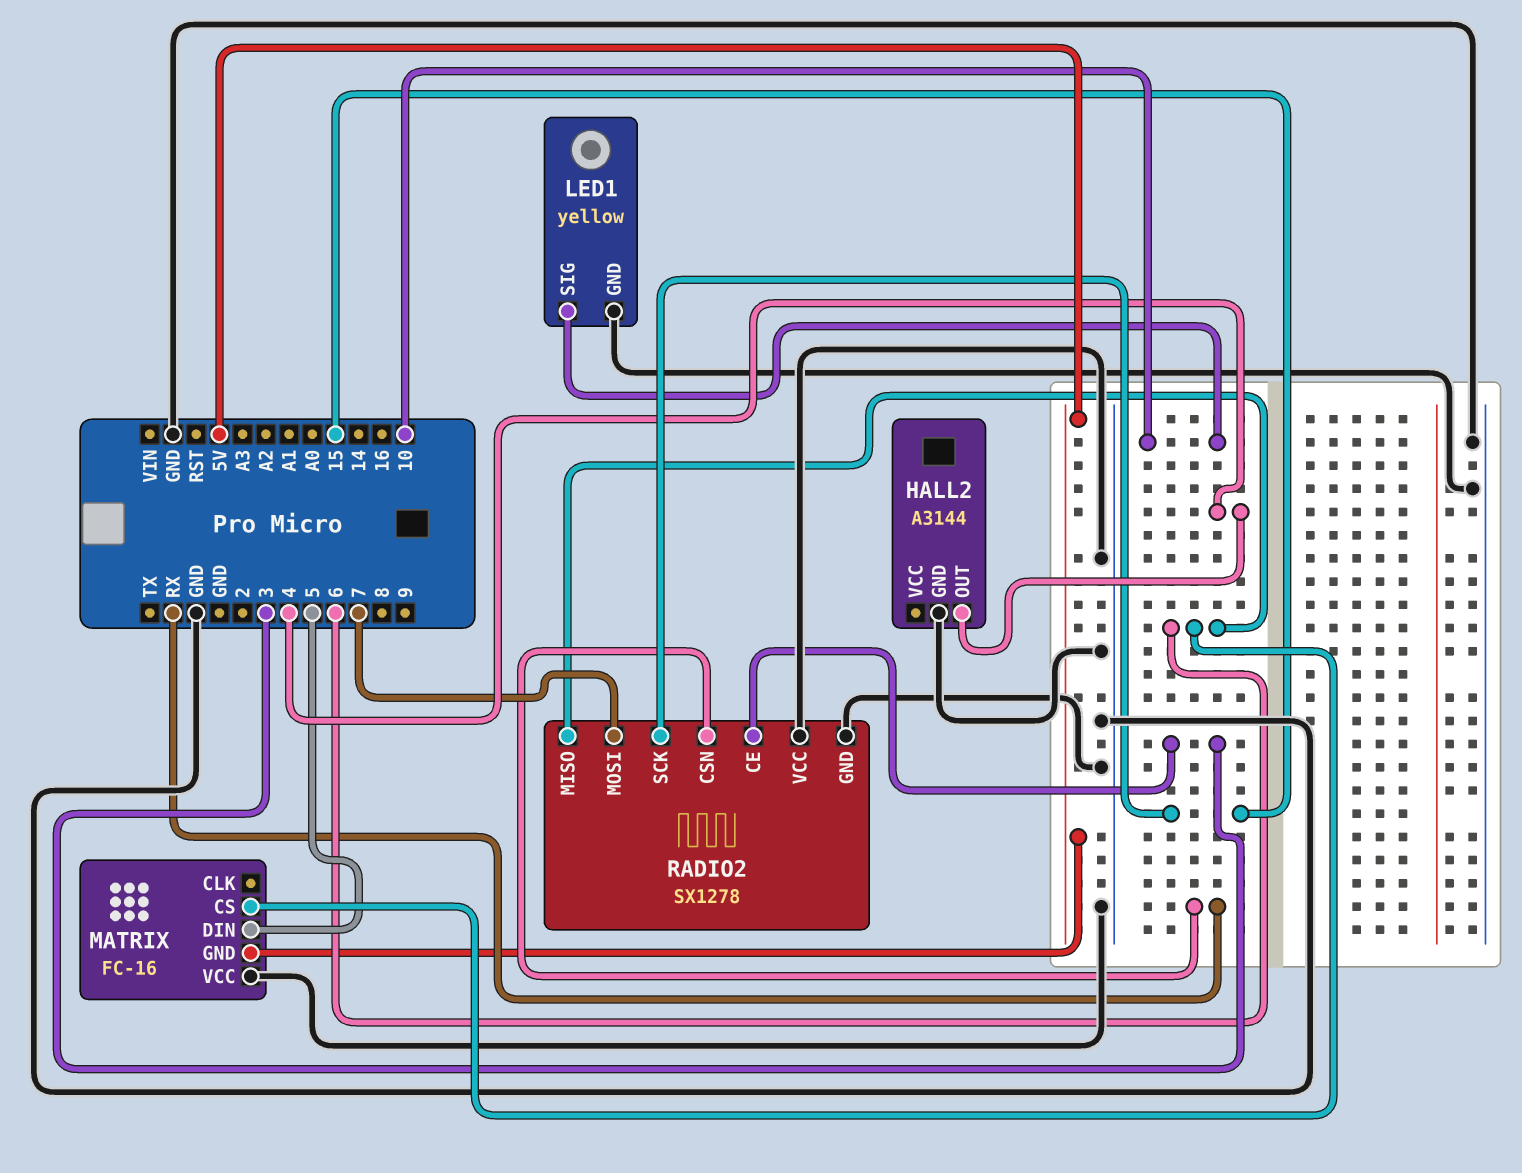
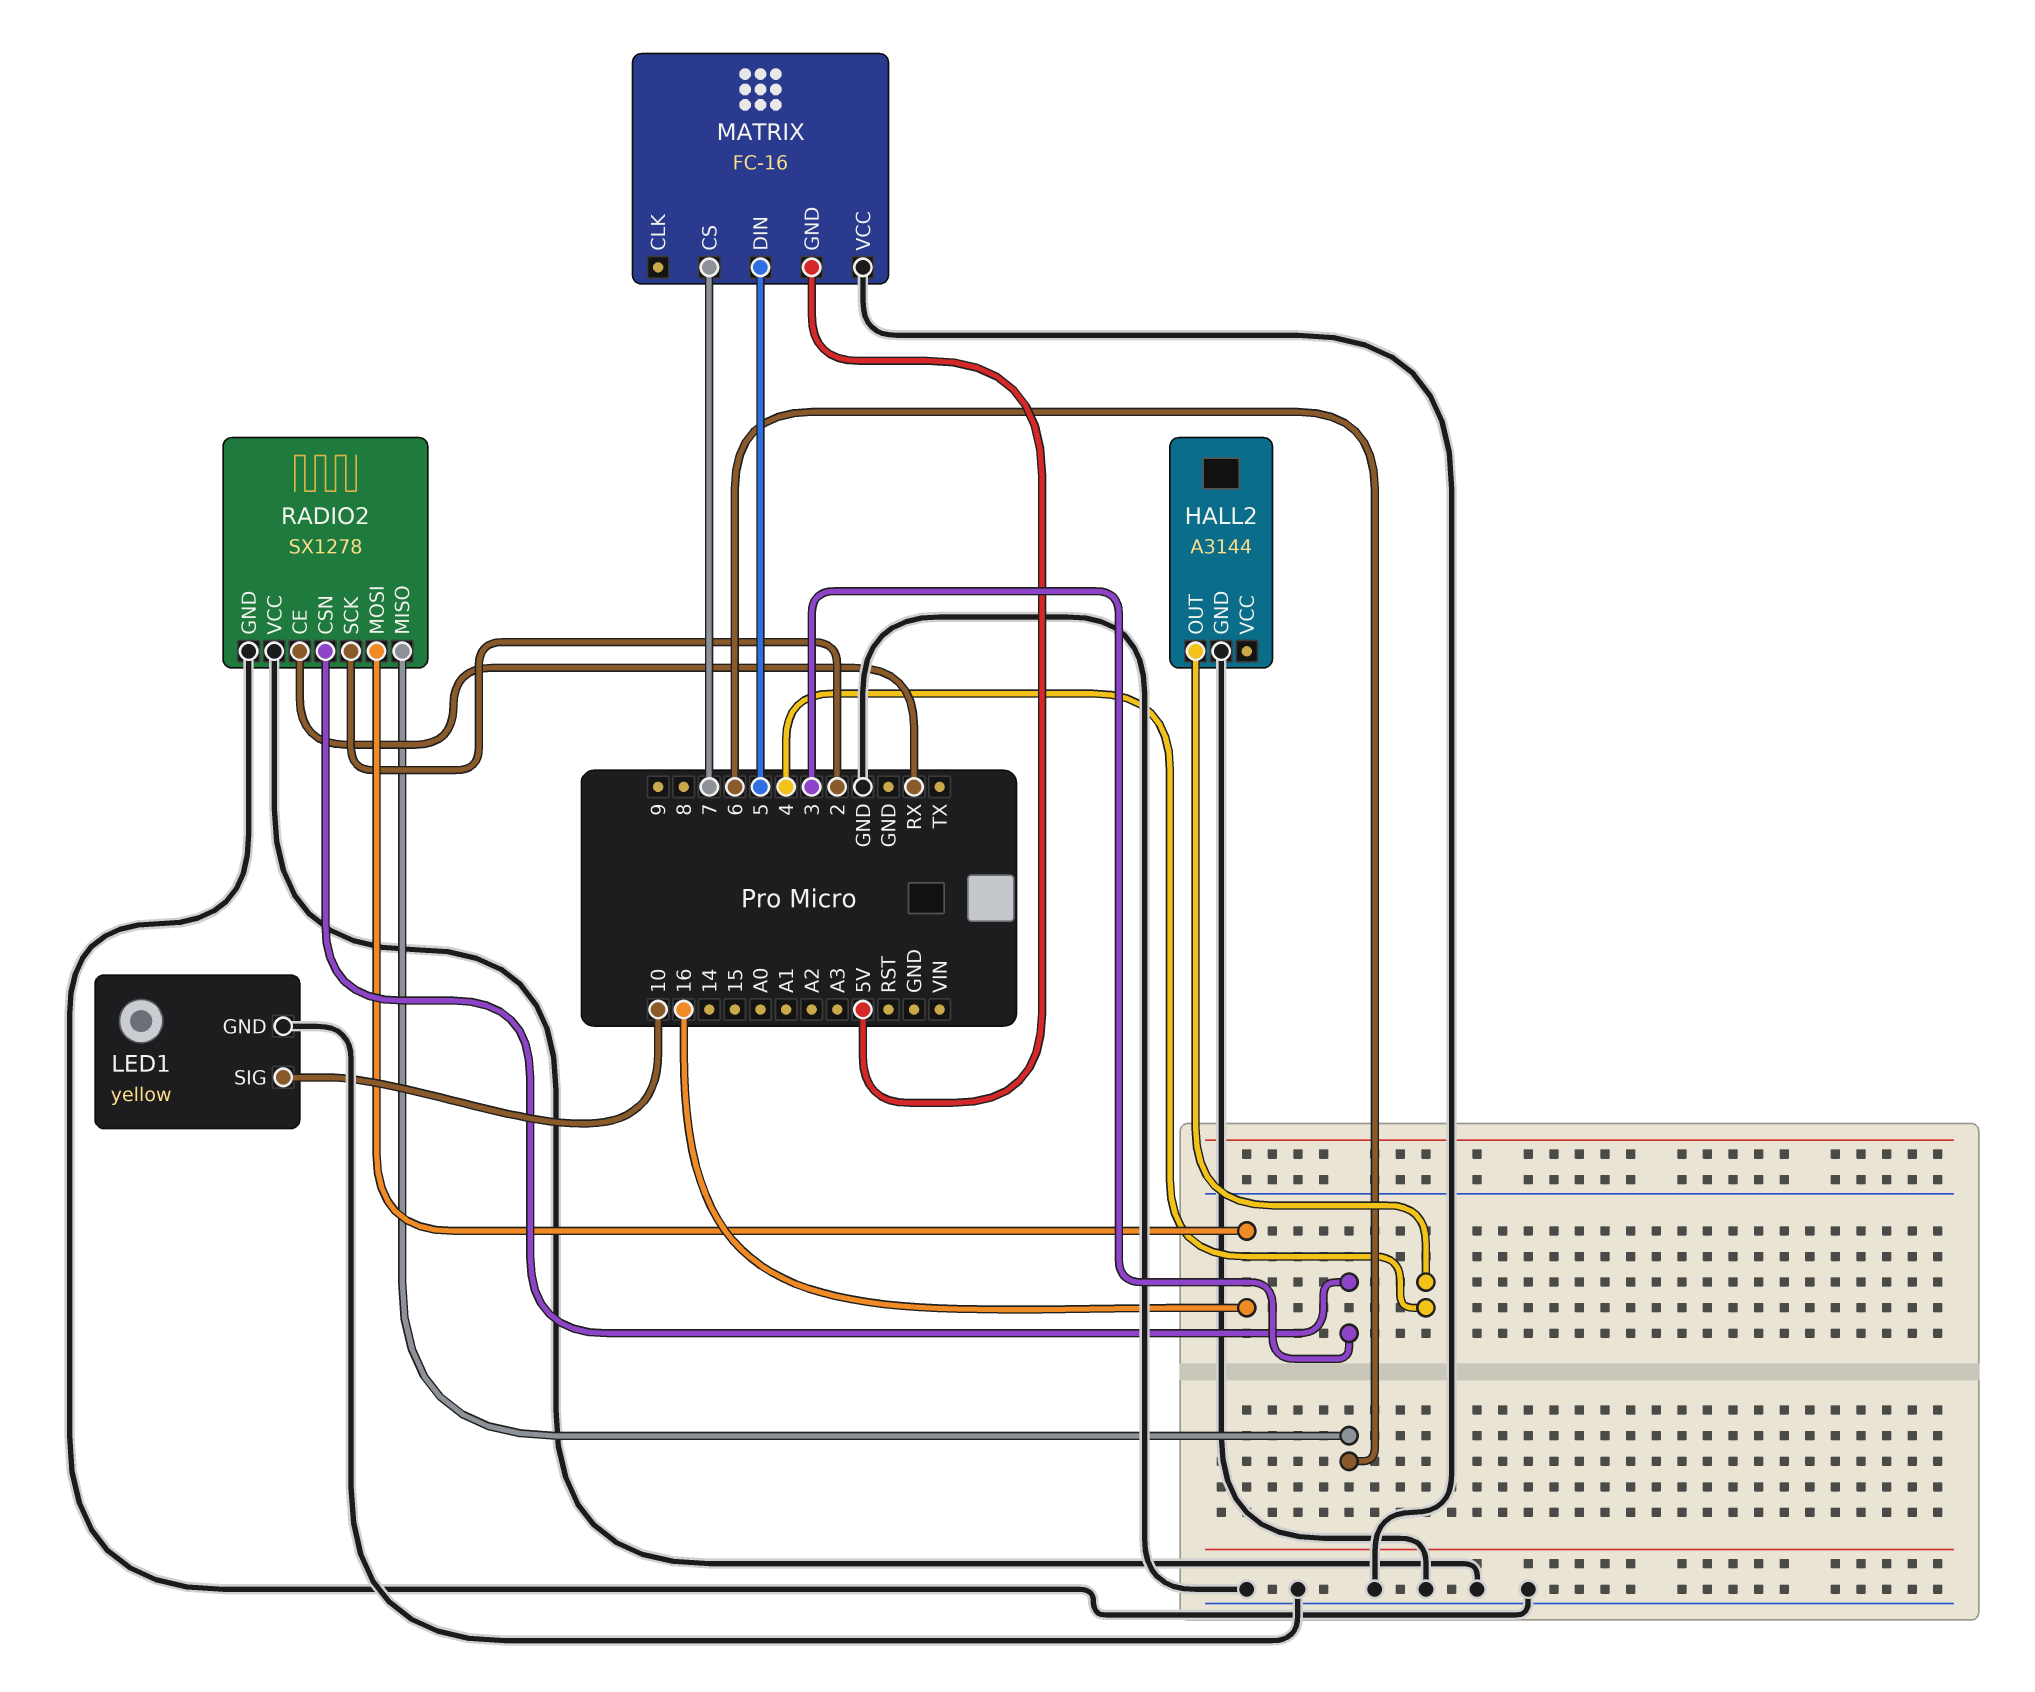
MATRIX pin CS: 6 -> 7
RADIO2 pin CE: 3 -> RX
RADIO2 pin CSN: RX -> 3
RADIO2 pin MOSI: 7 -> 16
RADIO2 pin SCK: 15 -> 2

